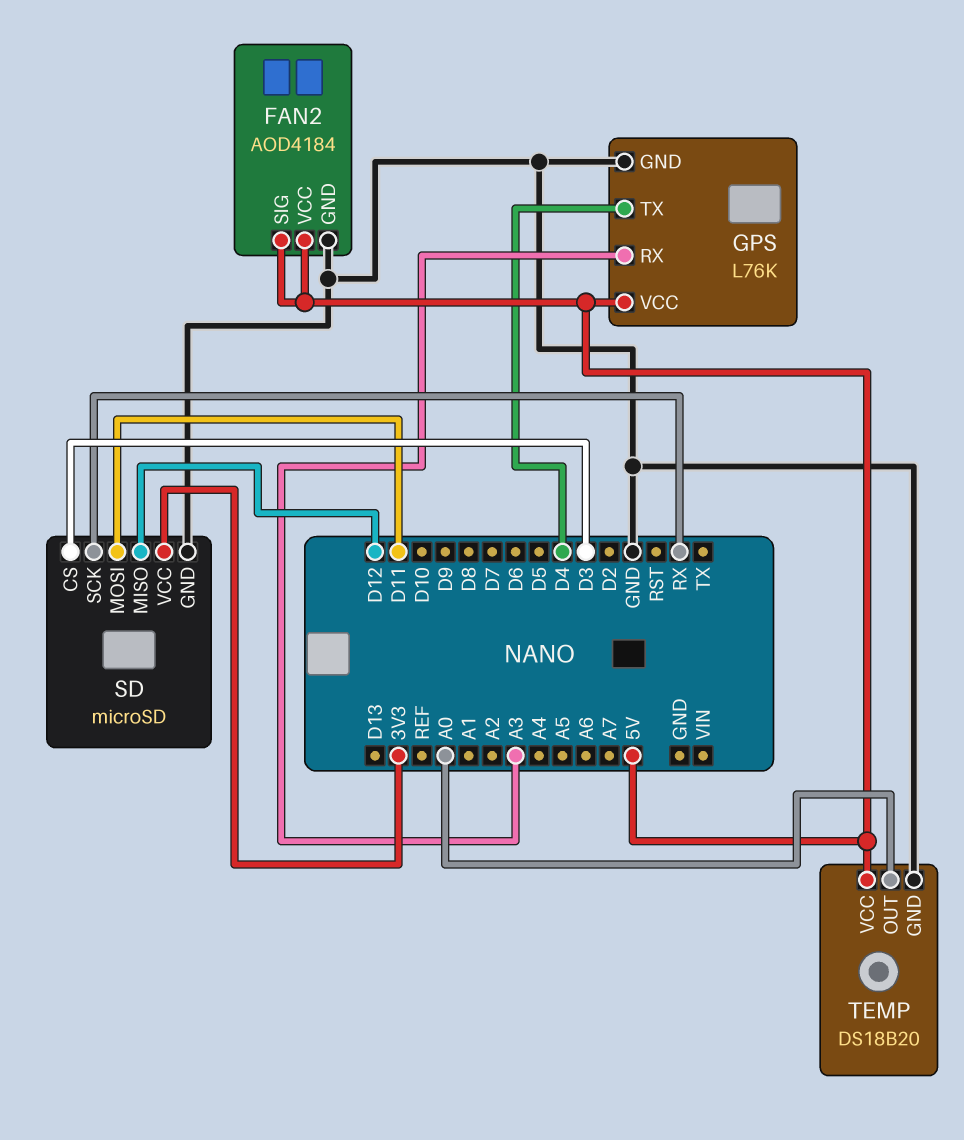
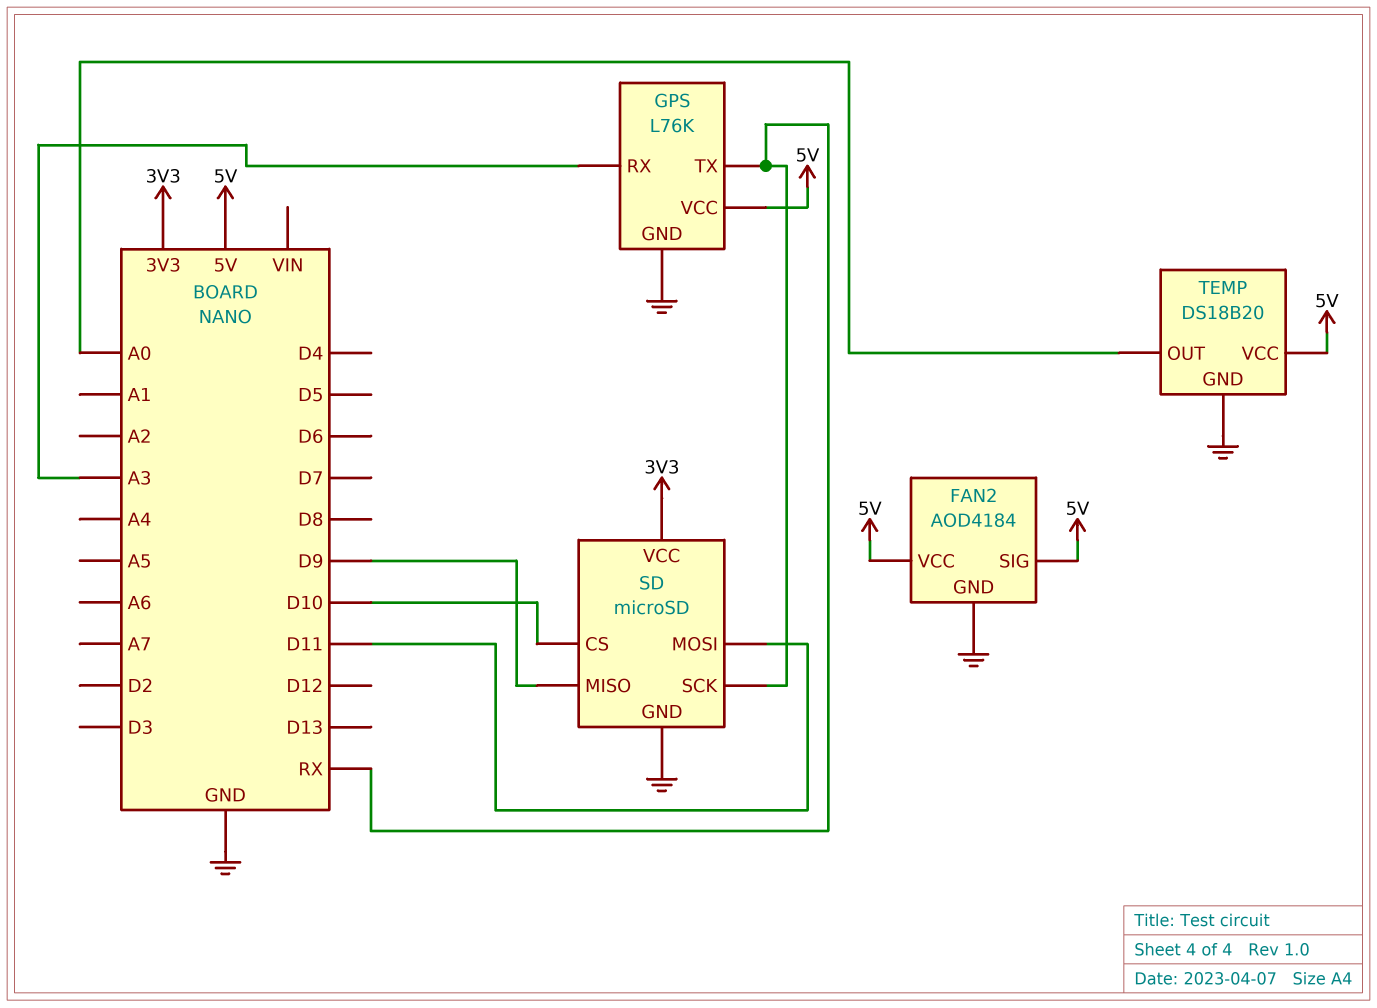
GPS pin TX: D4 -> RX
SD pin CS: D3 -> D10
SD pin MISO: D12 -> D9

